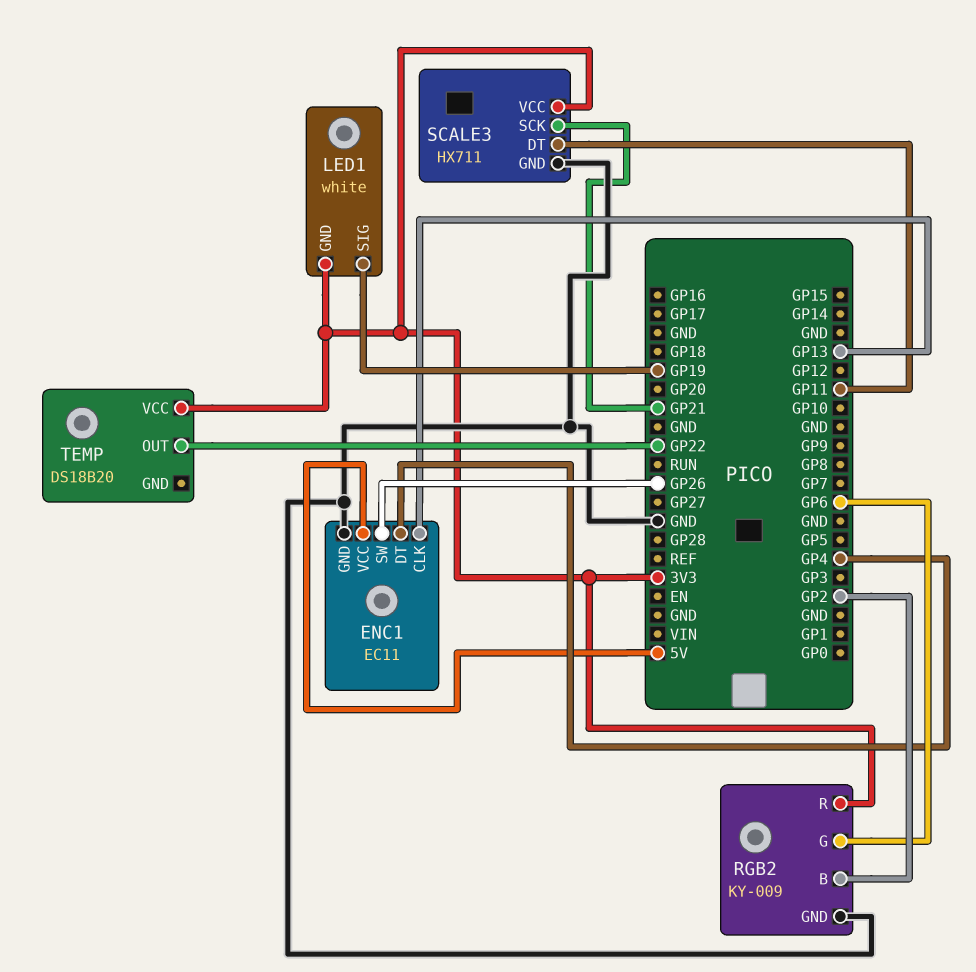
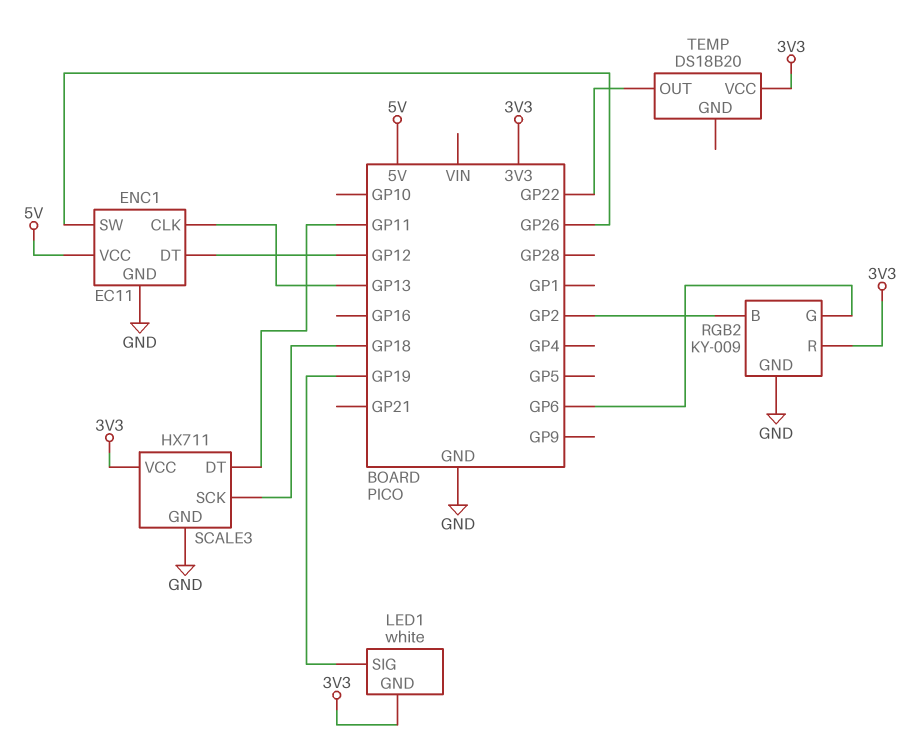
ENC1 pin DT: GP4 -> GP12
SCALE3 pin SCK: GP21 -> GP18

